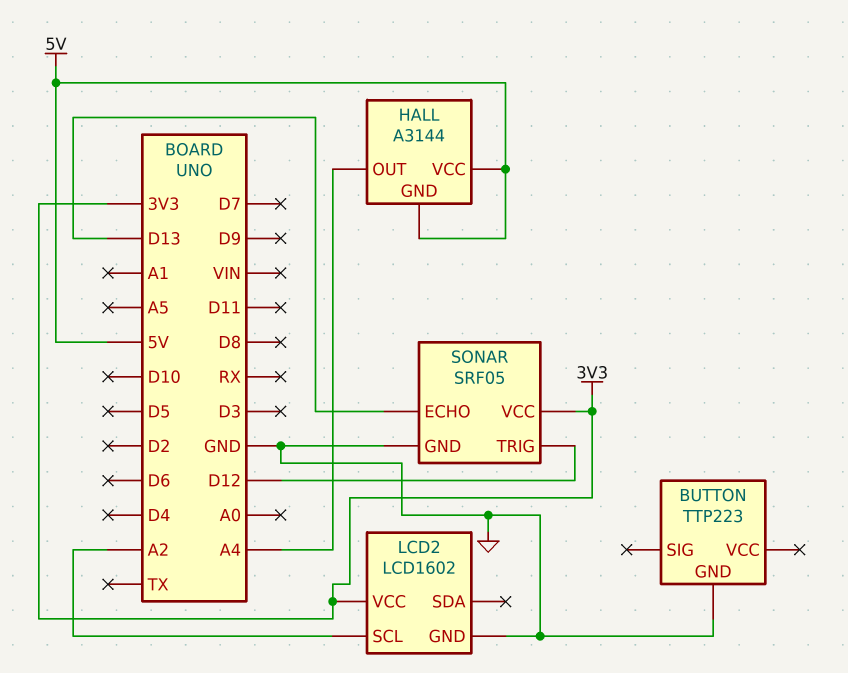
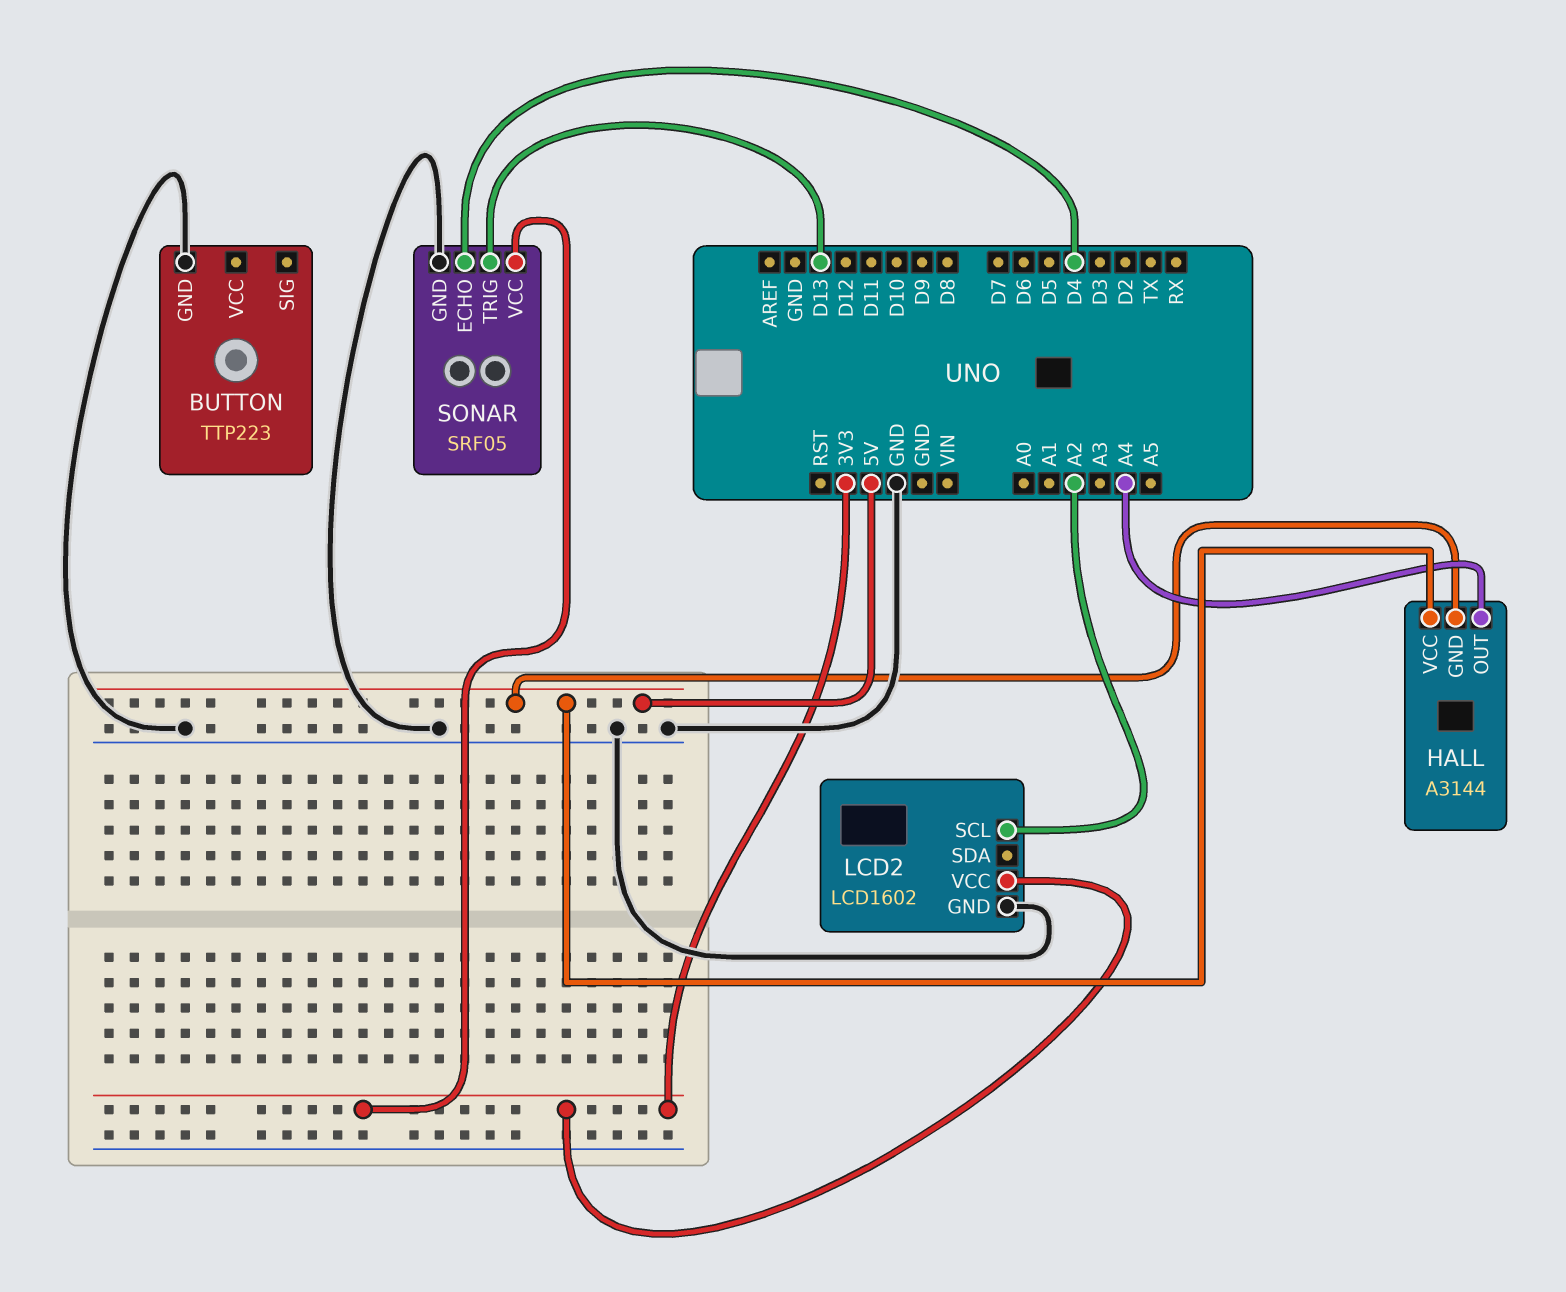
SONAR pin ECHO: D13 -> D4
SONAR pin TRIG: D12 -> D13

